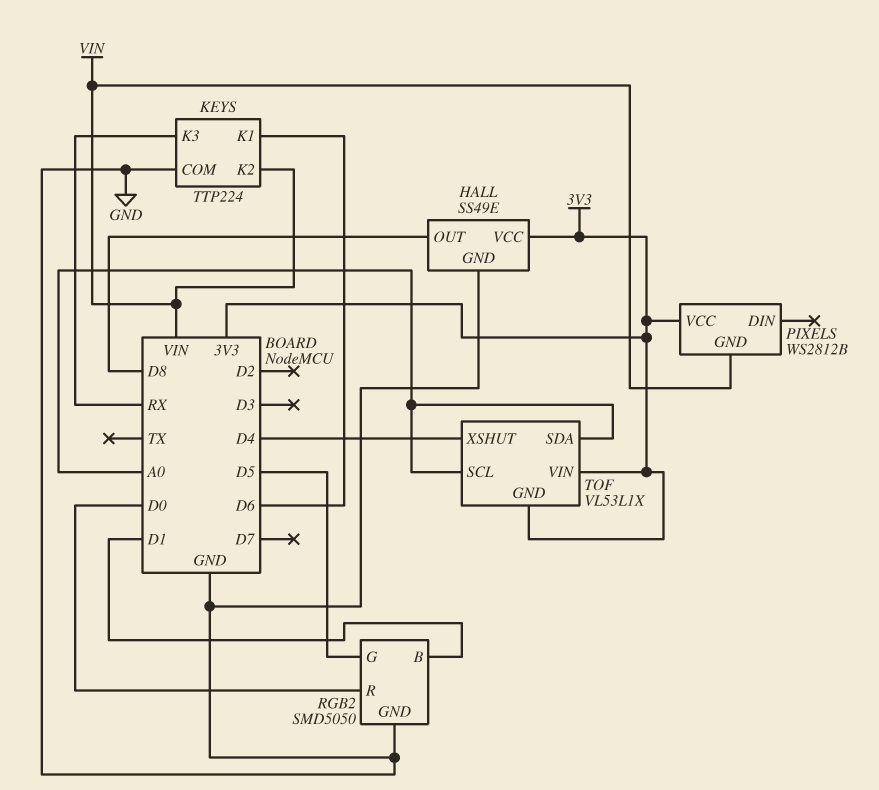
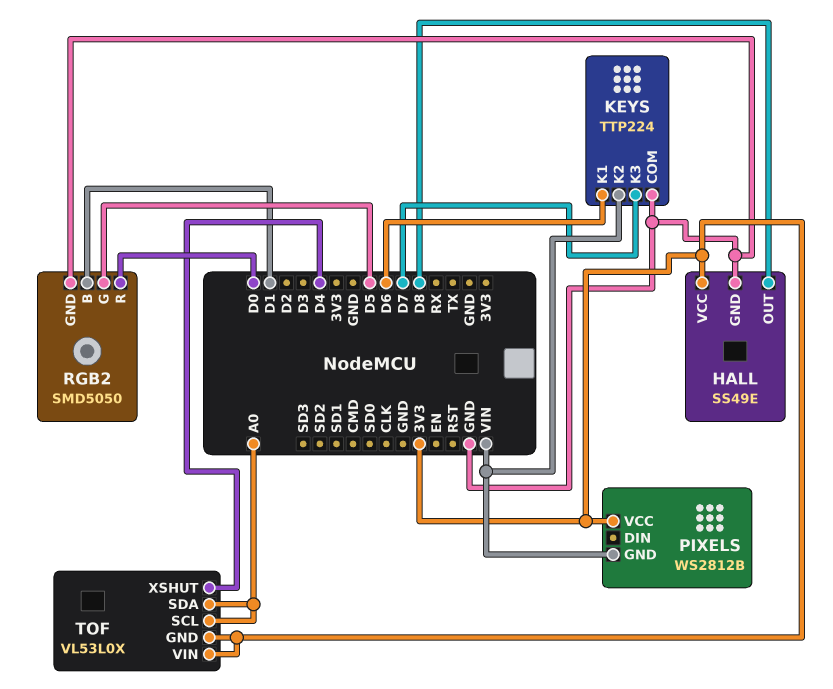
KEYS pin K3: RX -> D7
TOF: VL53L1X -> VL53L0X

